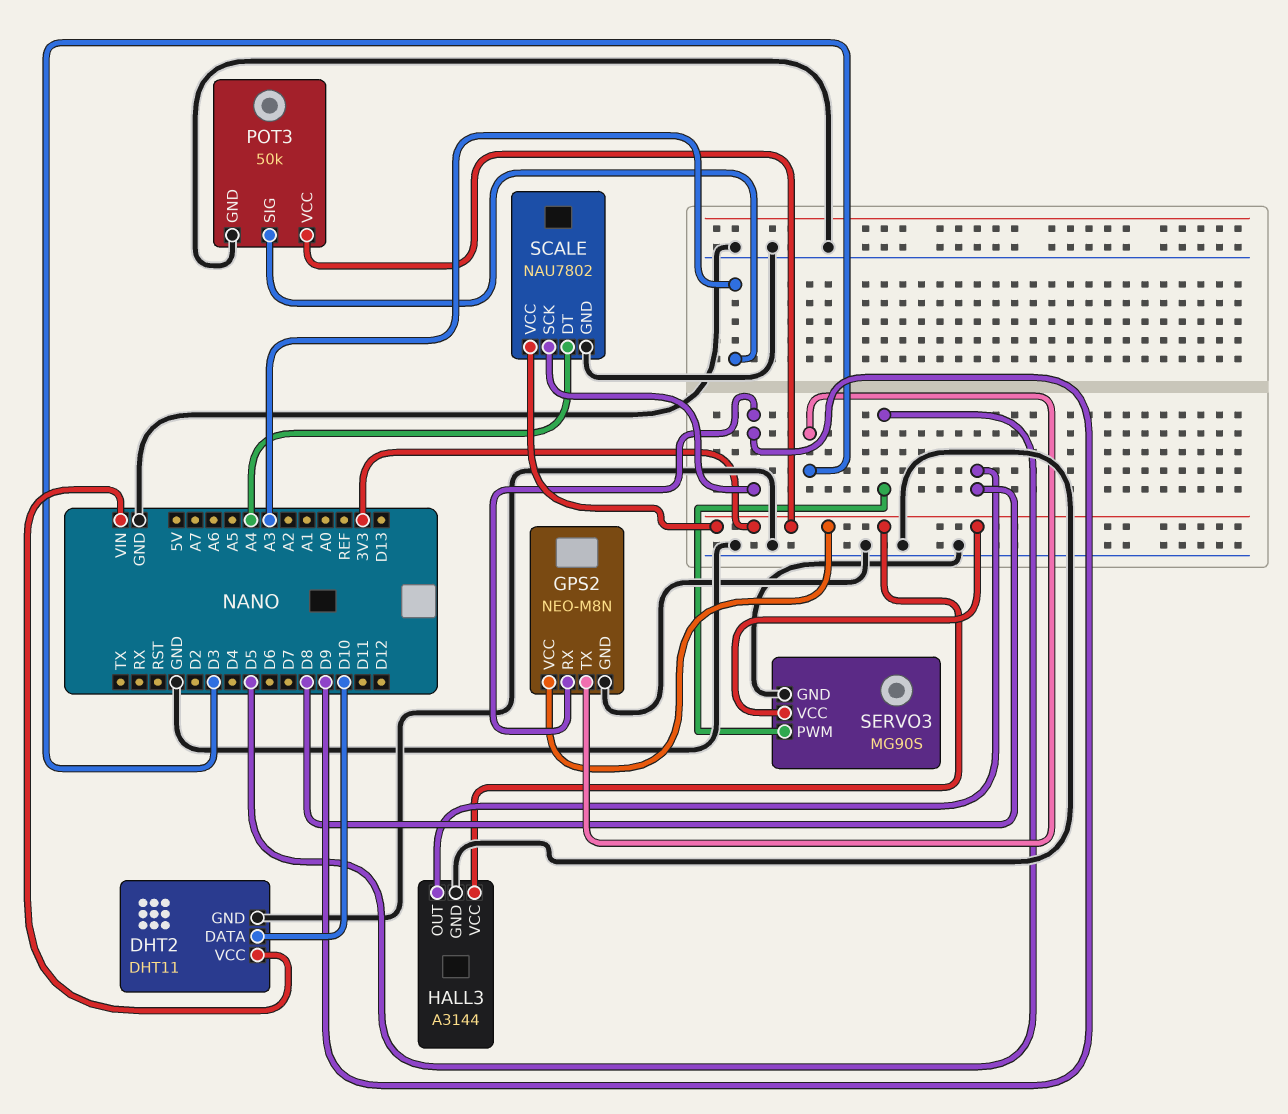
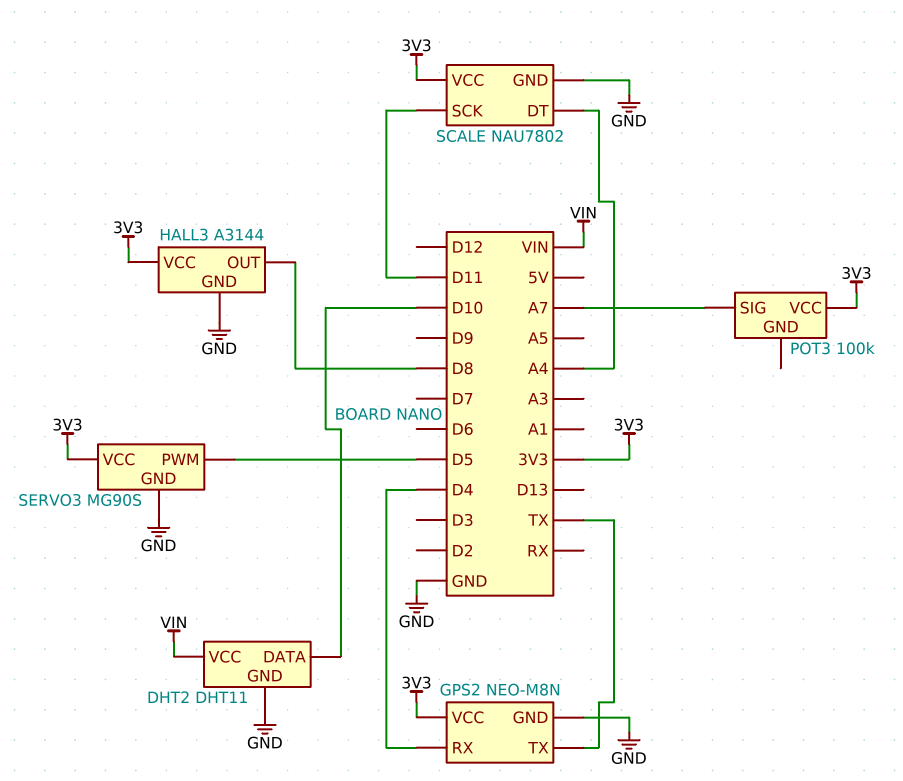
GPS2 pin RX: D9 -> D4
GPS2 pin TX: D3 -> TX
POT3: 50k -> 100k
POT3 pin GND: GND -> none
POT3 pin SIG: A3 -> A7
SCALE pin SCK: D9 -> D11

